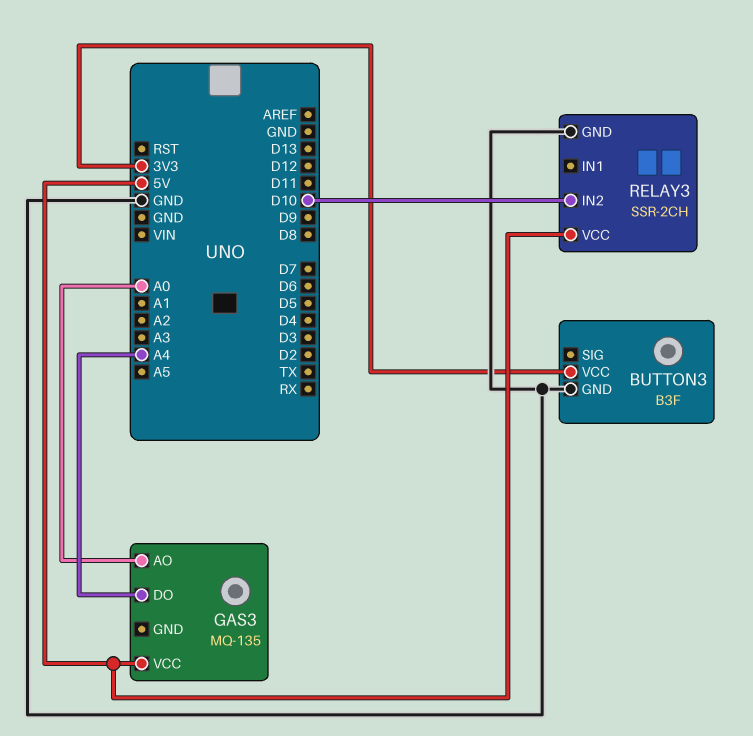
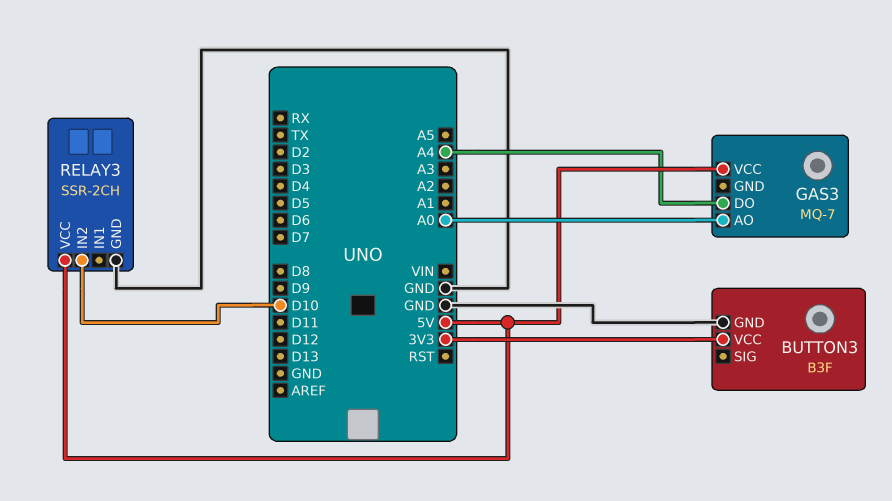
GAS3: MQ-135 -> MQ-7

